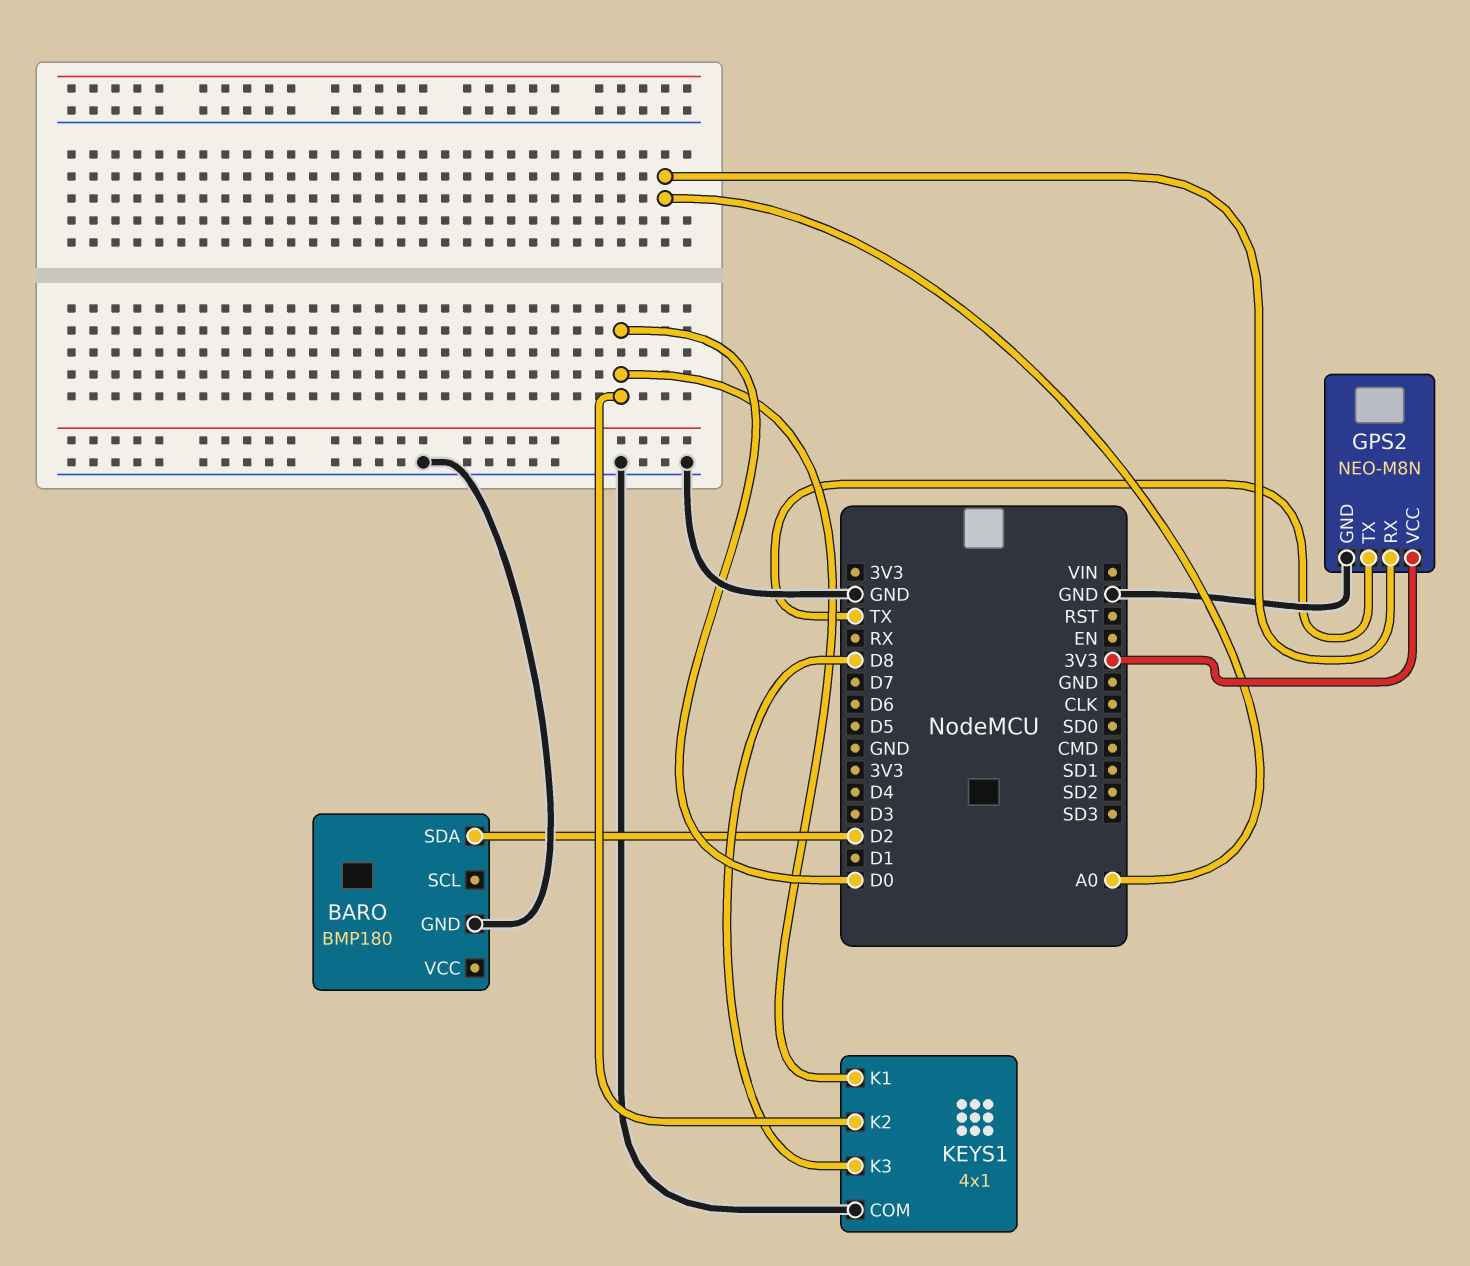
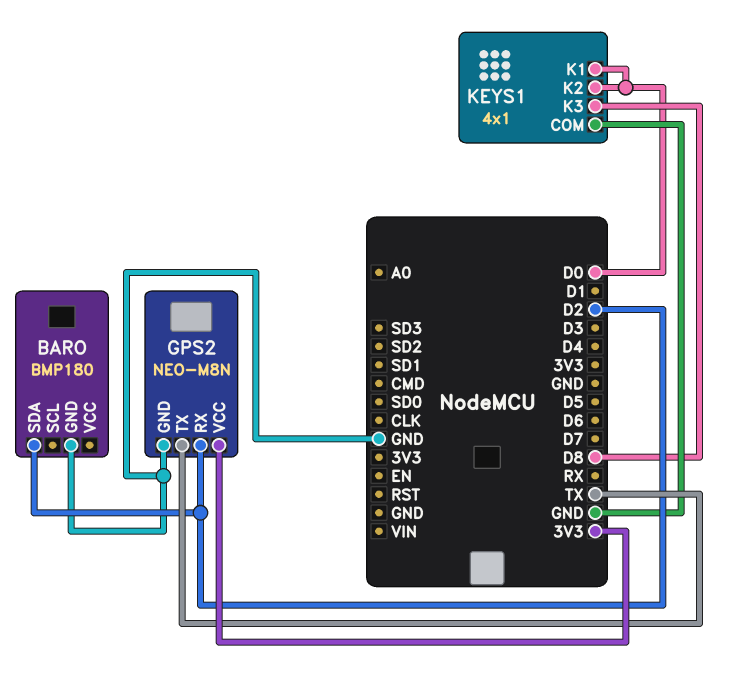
GPS2 pin RX: A0 -> D2

